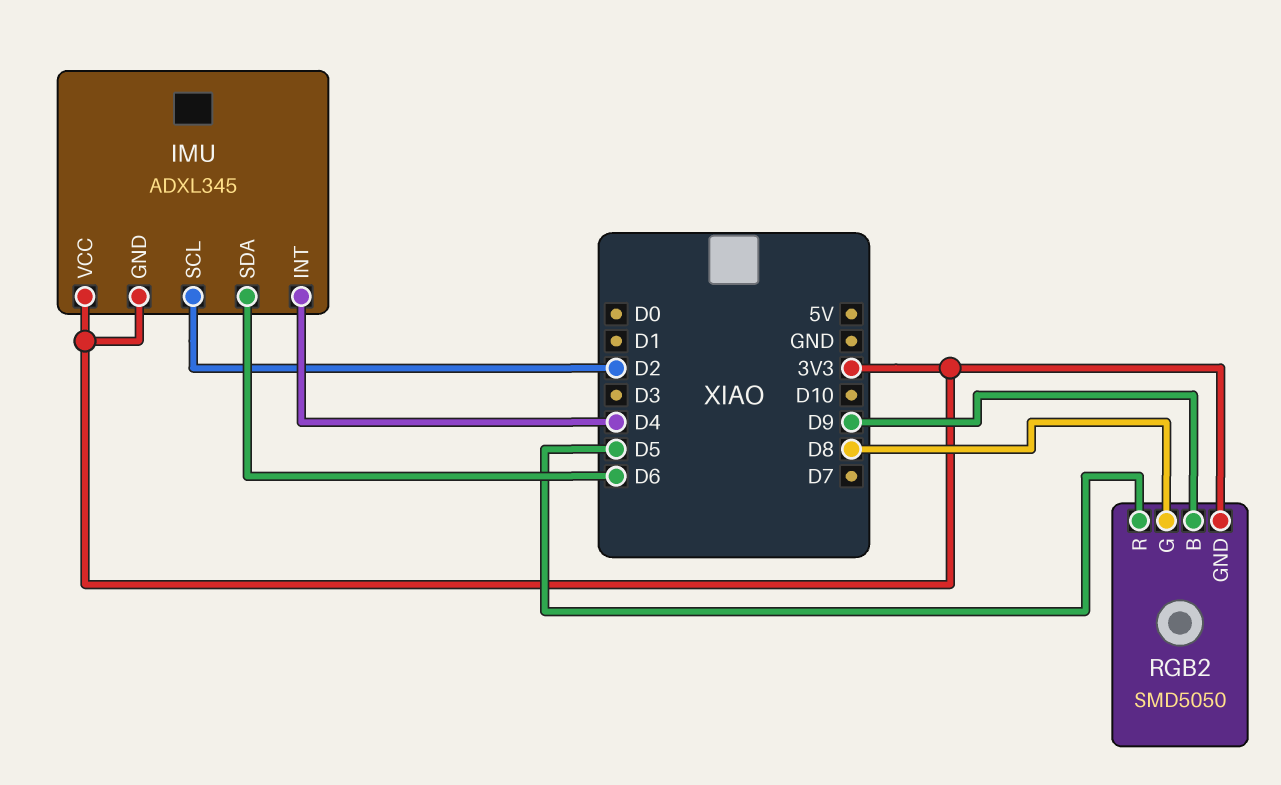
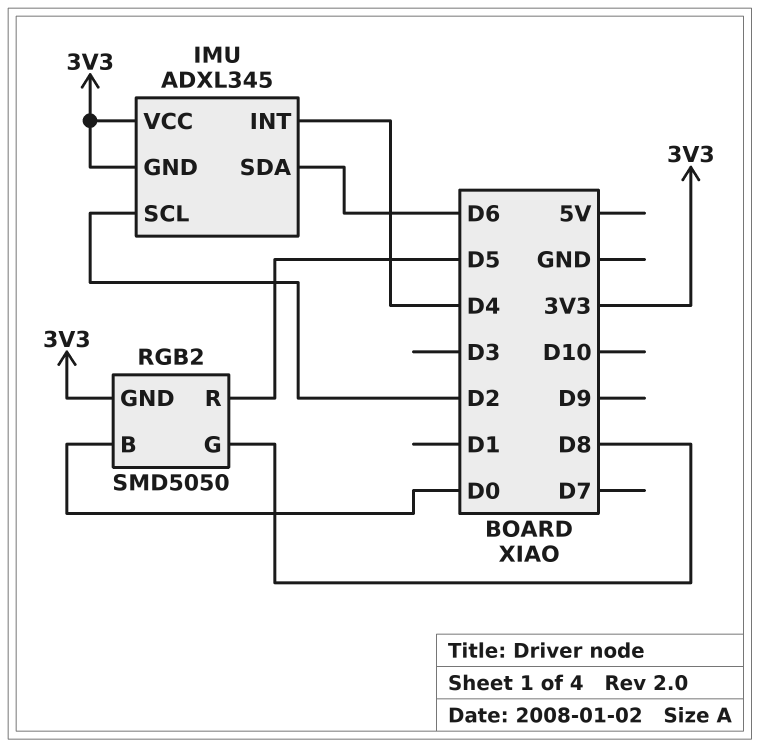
RGB2 pin B: D9 -> D0

